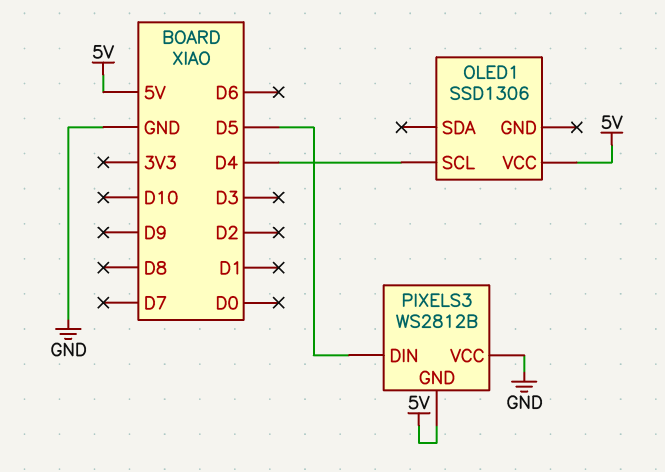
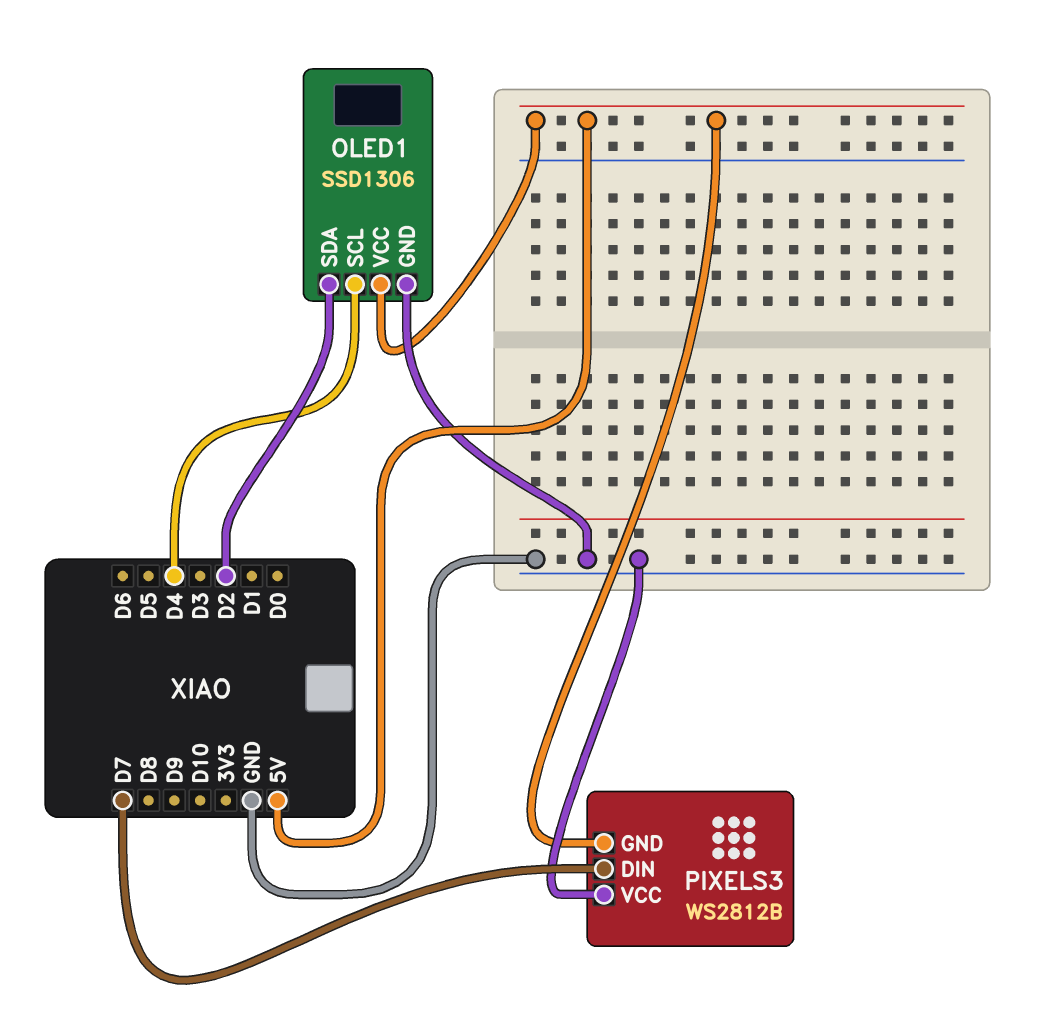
OLED1 pin GND: none -> GND
OLED1 pin SDA: none -> D2
PIXELS3 pin DIN: D5 -> D7

